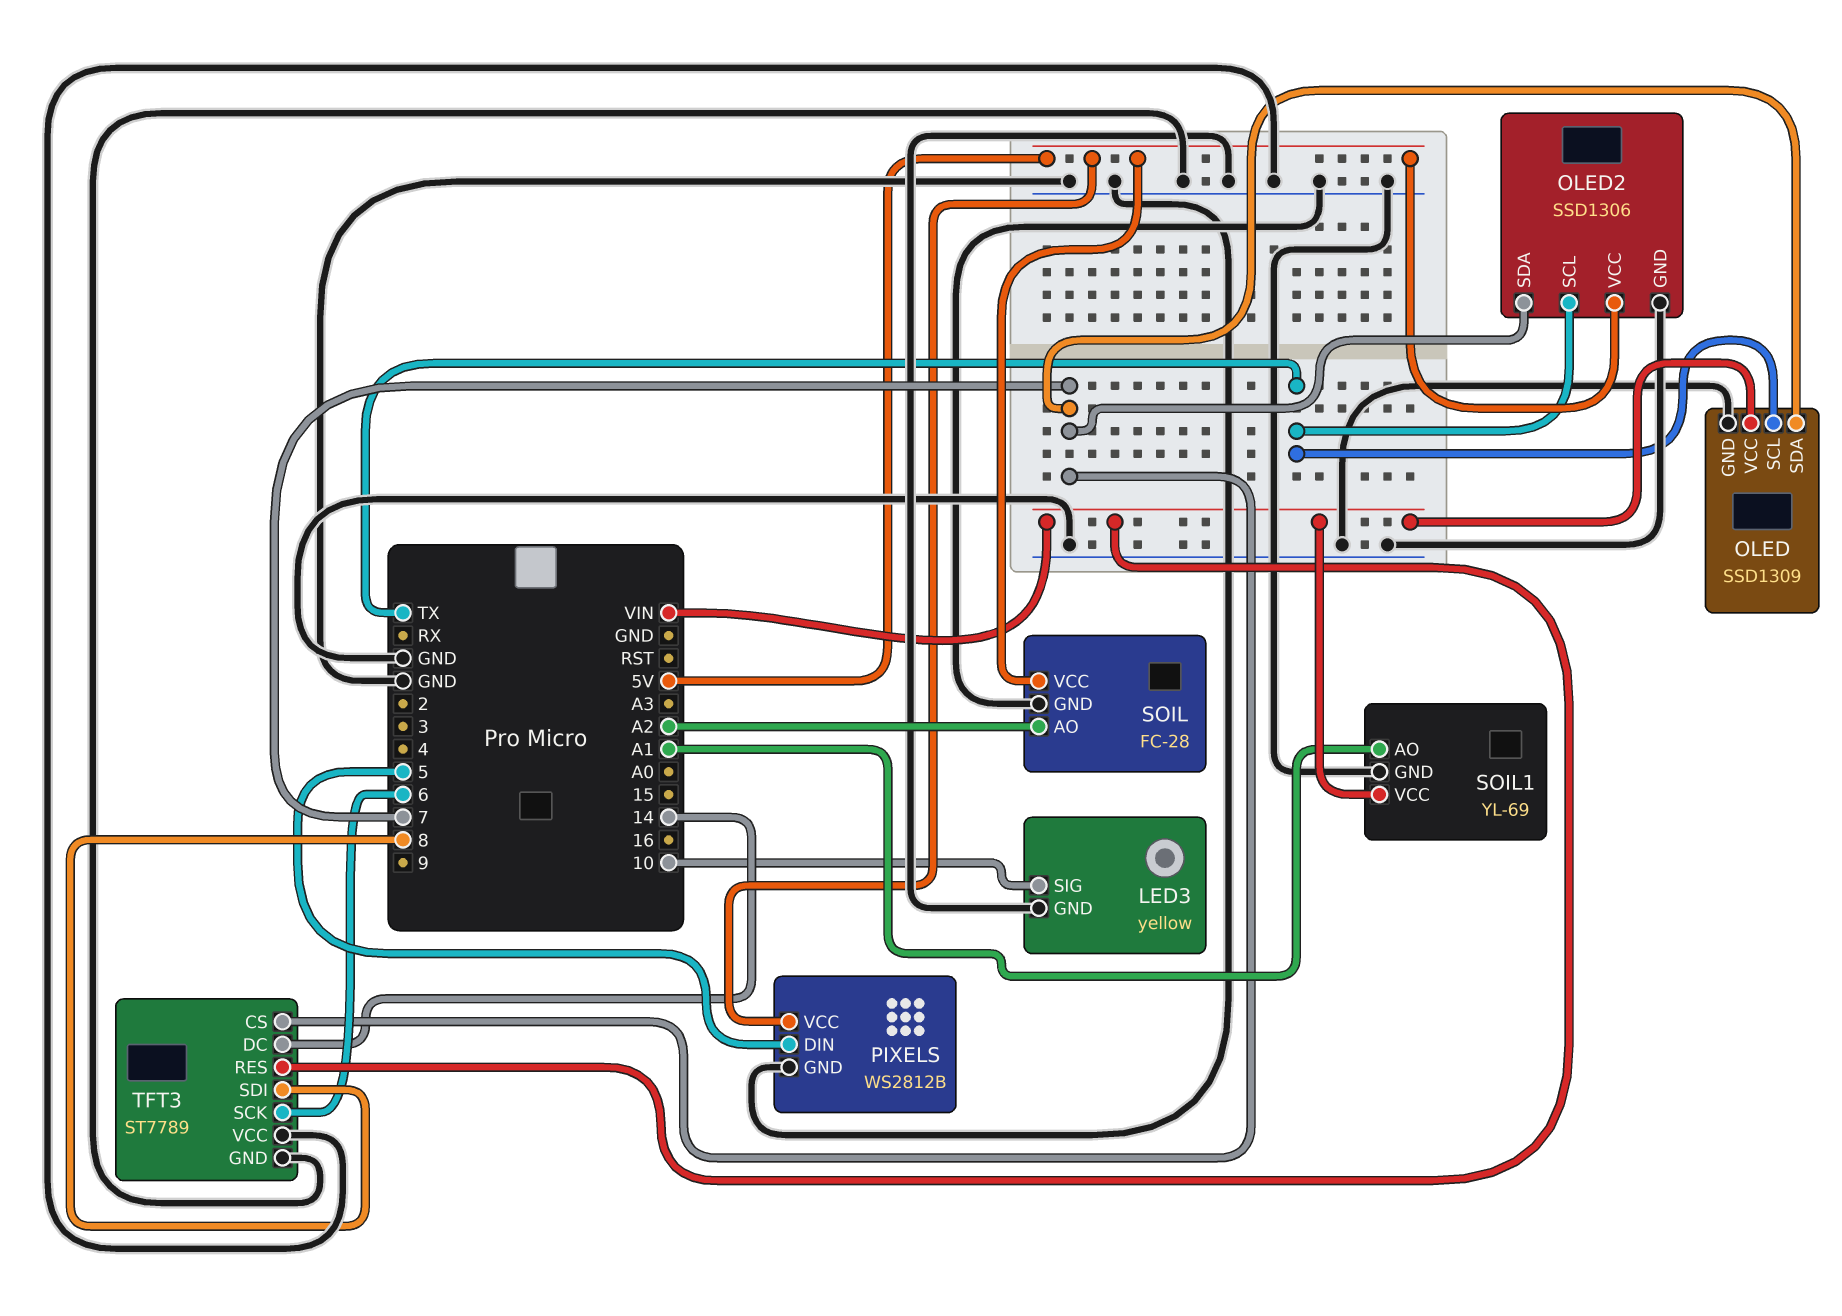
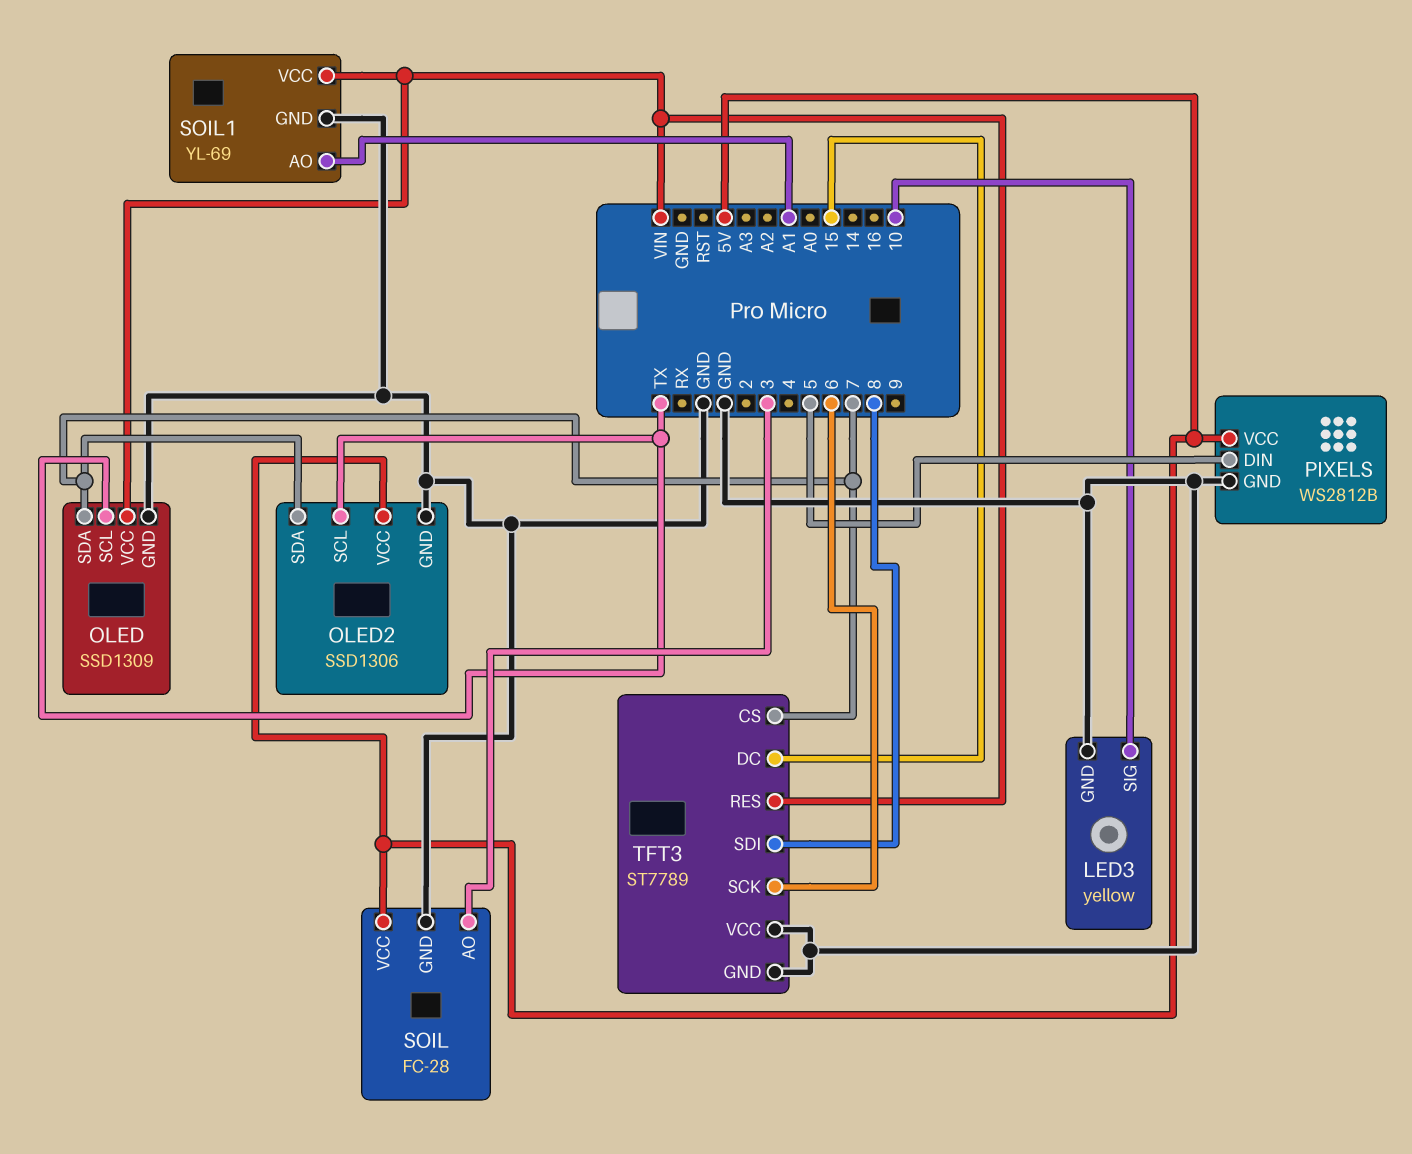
SOIL pin AO: A2 -> 3
TFT3 pin DC: 14 -> 15

